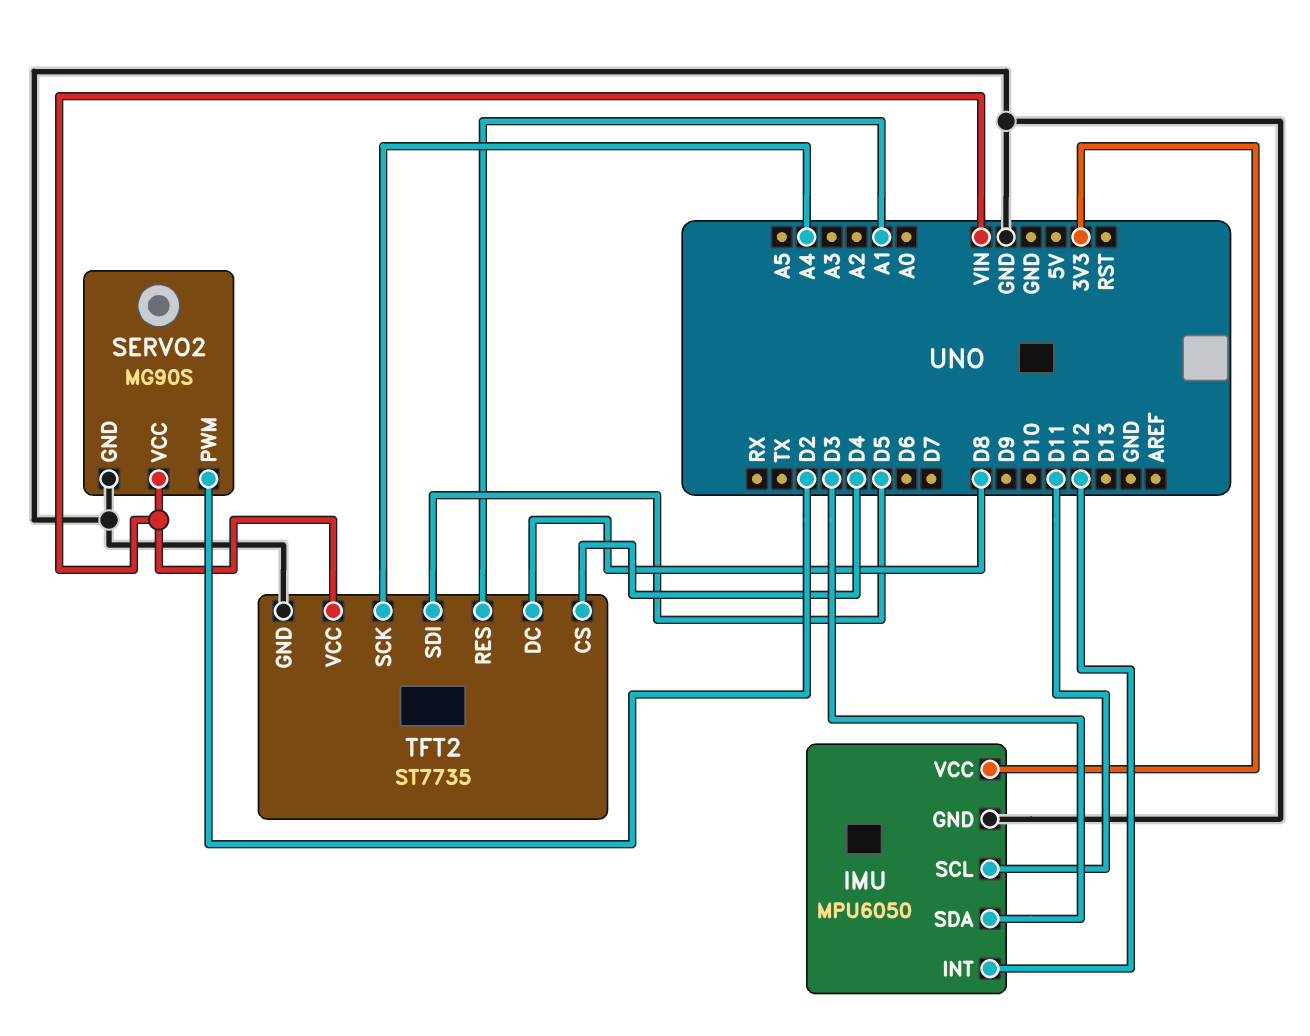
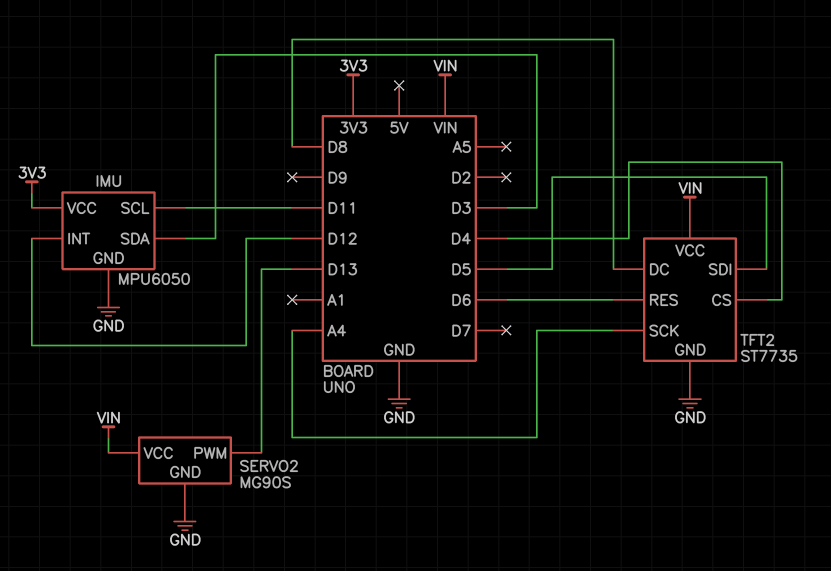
SERVO2 pin PWM: D2 -> D13
TFT2 pin RES: A1 -> D6

